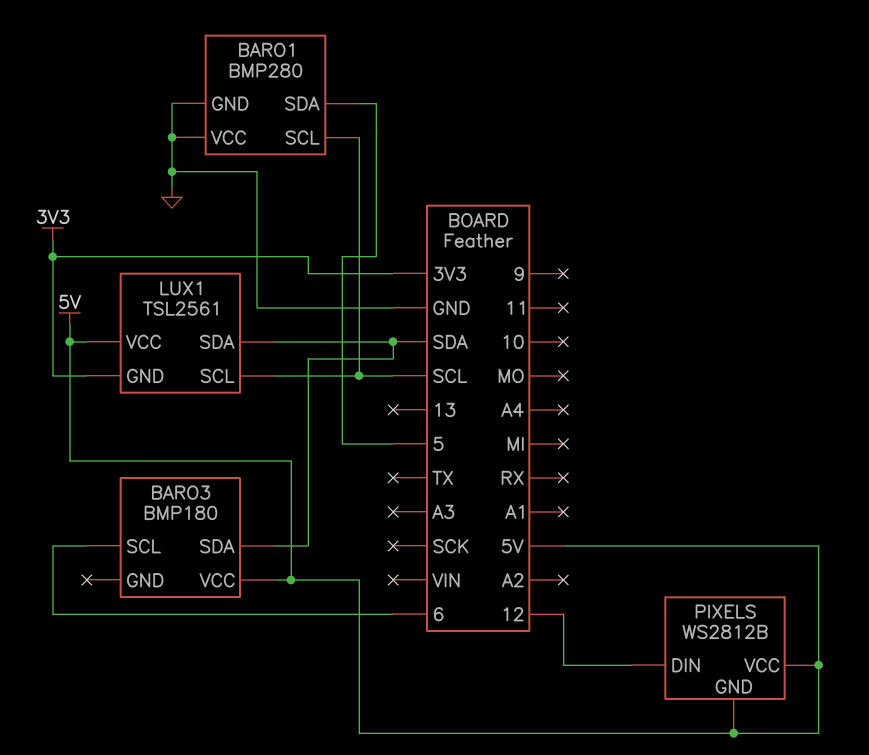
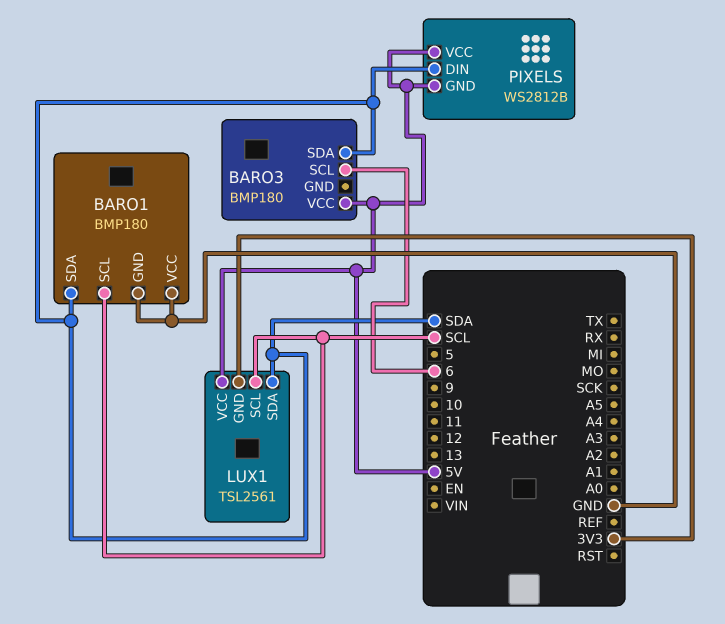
BARO1: BMP280 -> BMP180
BARO1 pin SDA: 5 -> SDA
PIXELS pin DIN: 12 -> SDA

